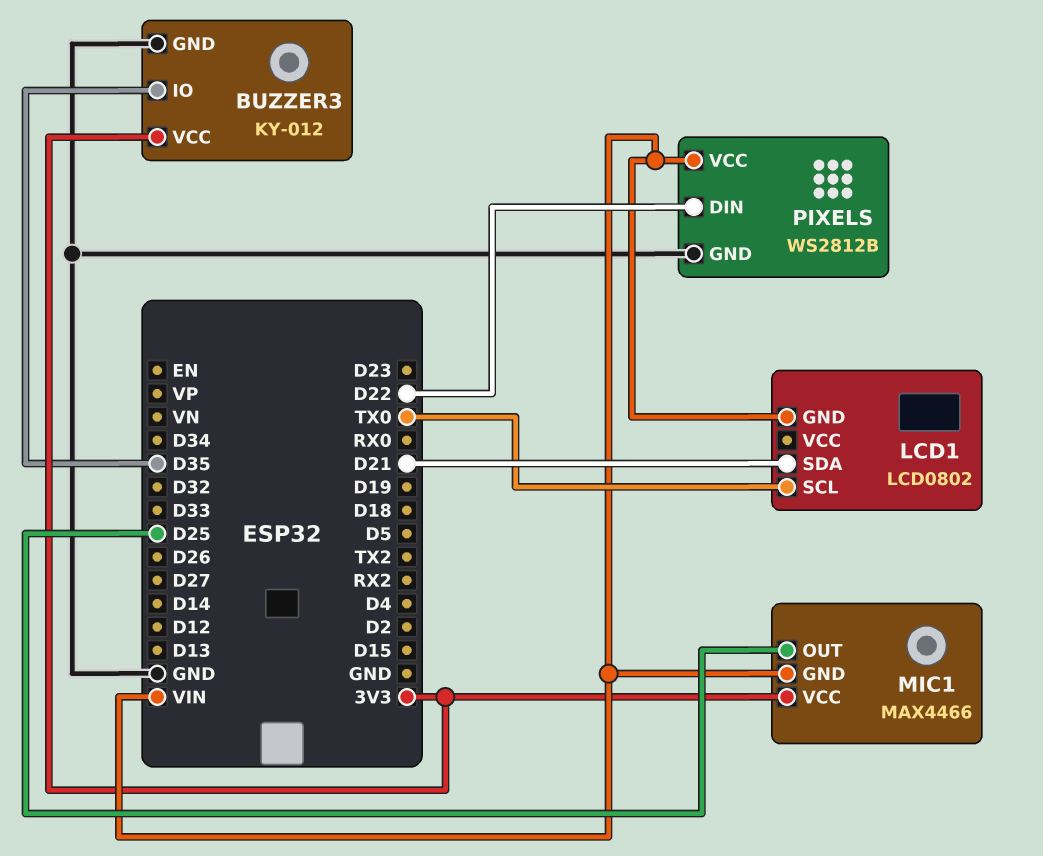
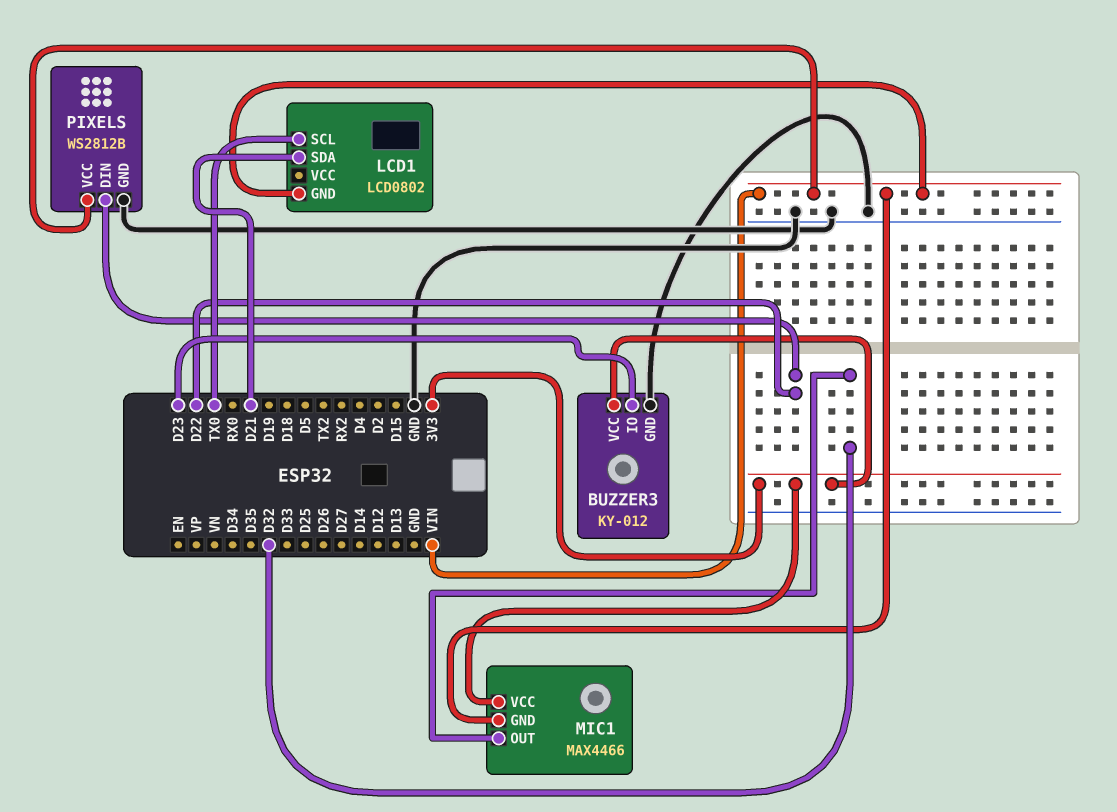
BUZZER3 pin IO: D35 -> D23
MIC1 pin OUT: D25 -> D32

